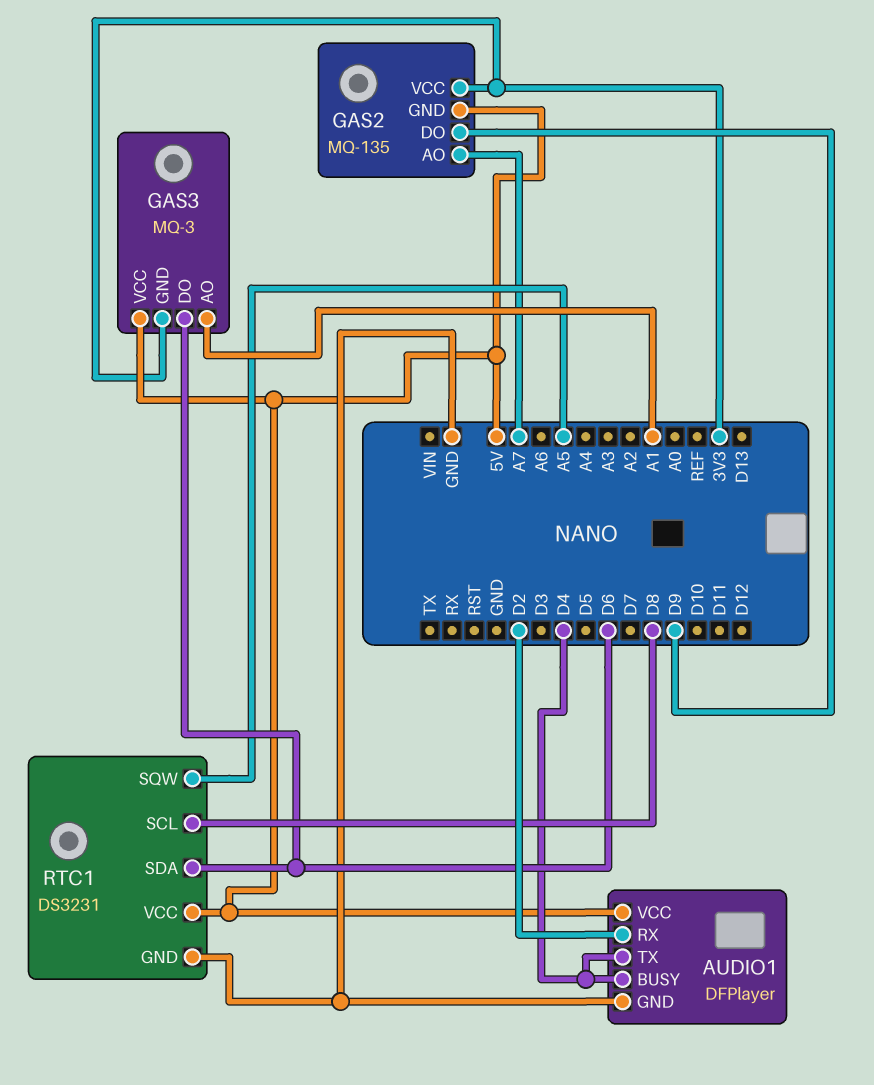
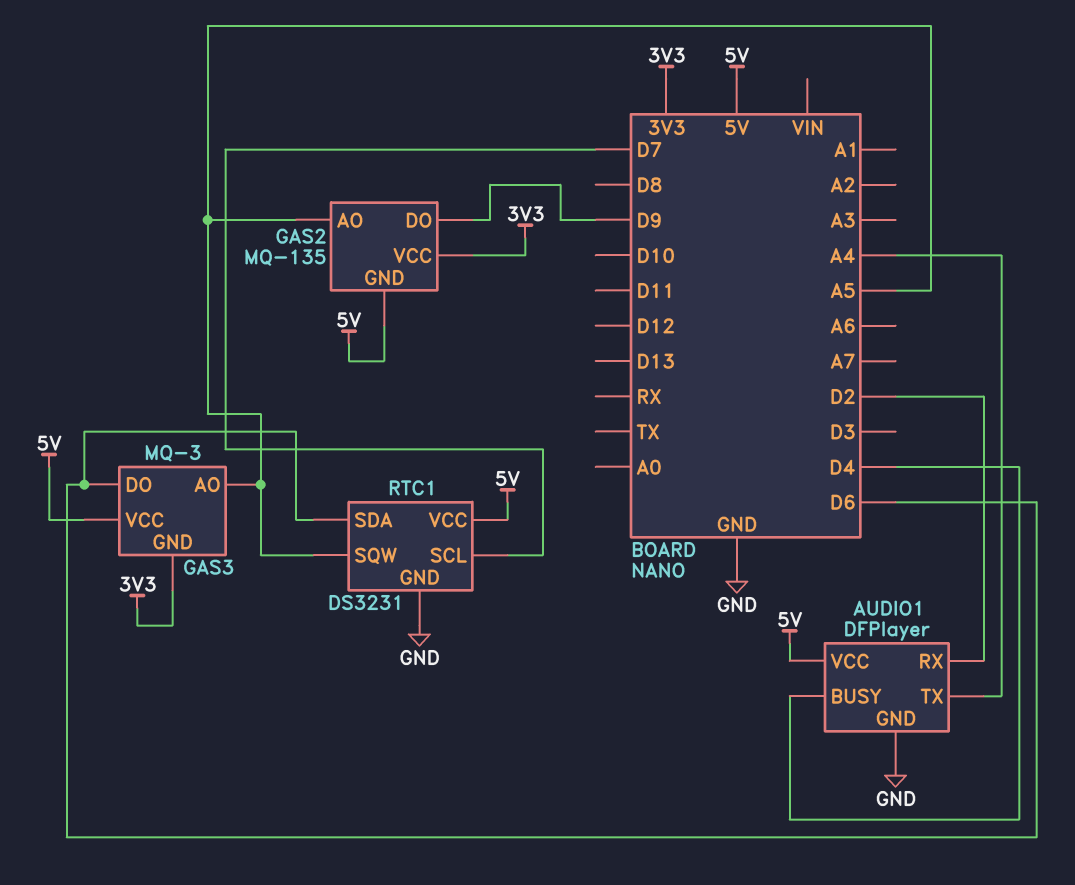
AUDIO1 pin TX: D4 -> A4
GAS2 pin AO: A7 -> A5
GAS3 pin AO: A1 -> A5
RTC1 pin SCL: D8 -> D7

